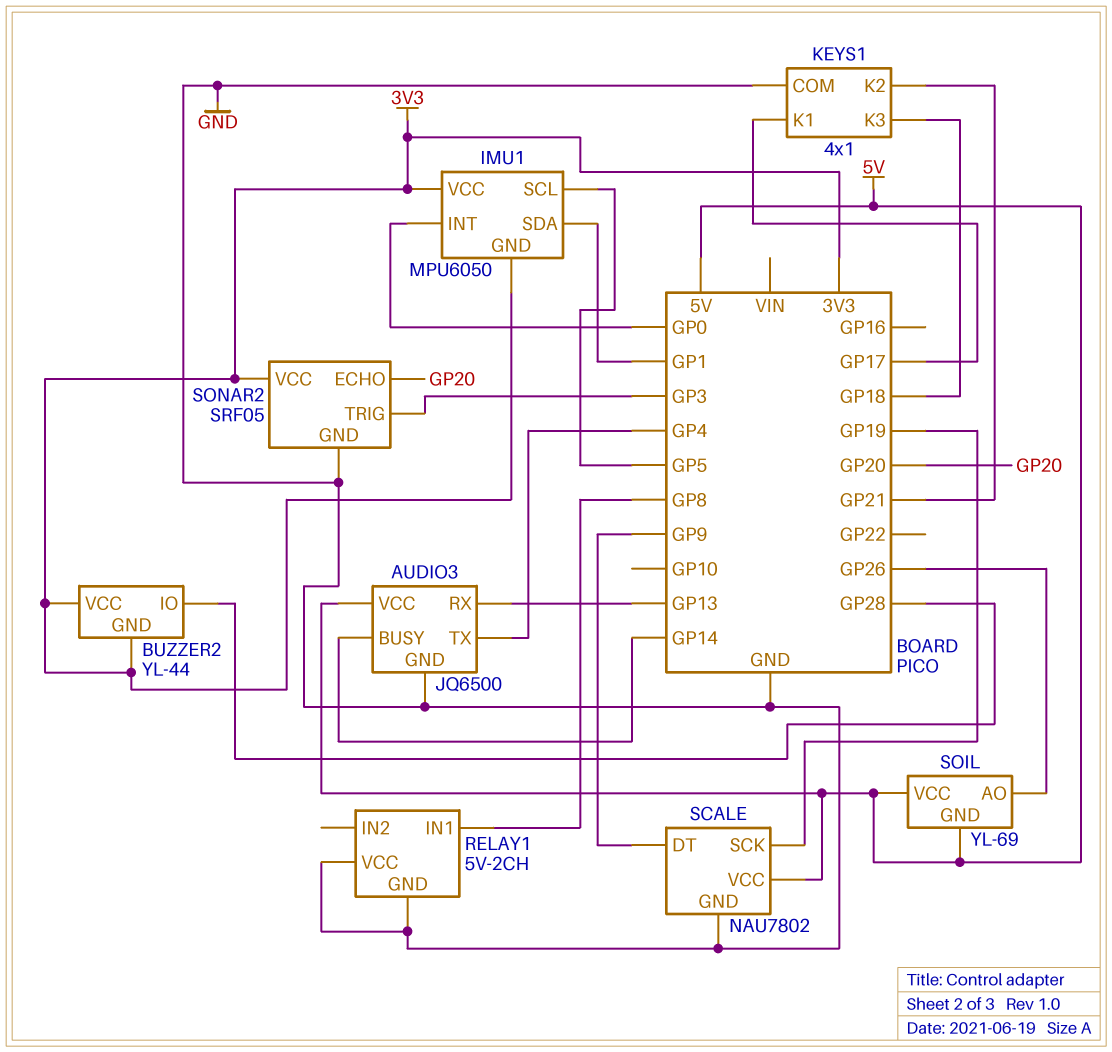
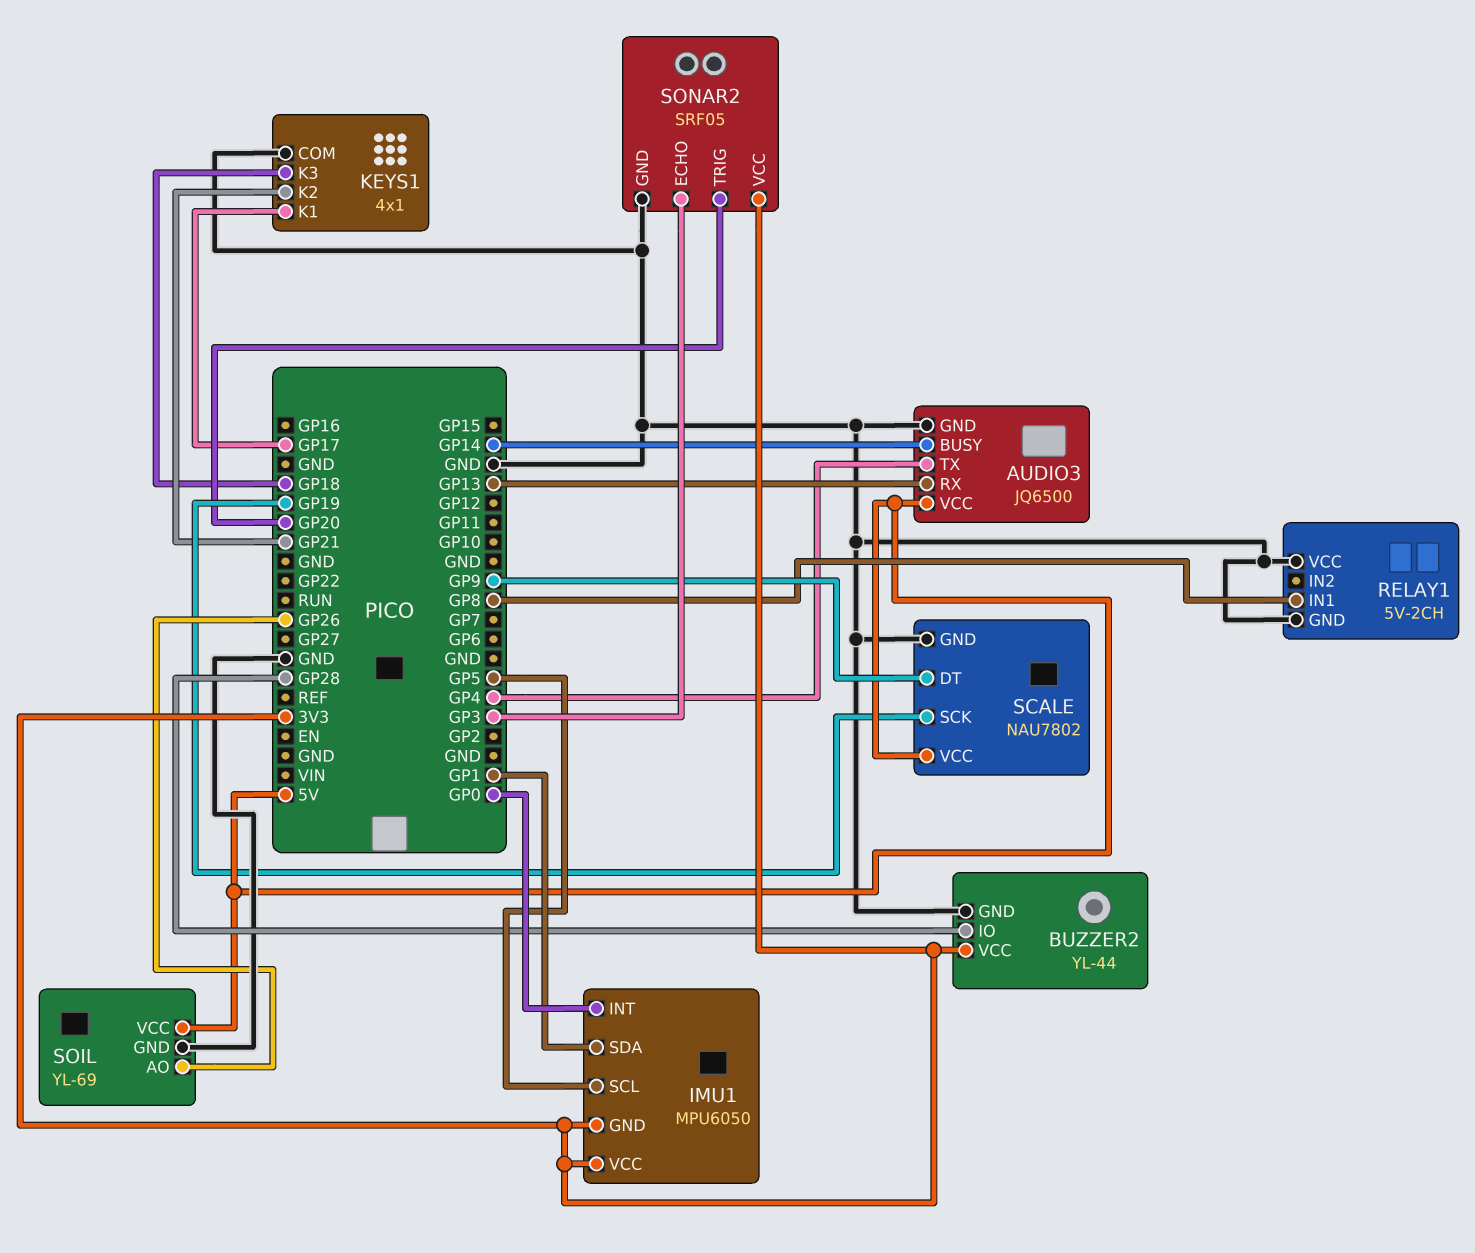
BUZZER2 pin GND: 3V3 -> GND
SOIL pin GND: 5V -> GND
SONAR2 pin ECHO: GP20 -> GP3
SONAR2 pin TRIG: GP3 -> GP20

